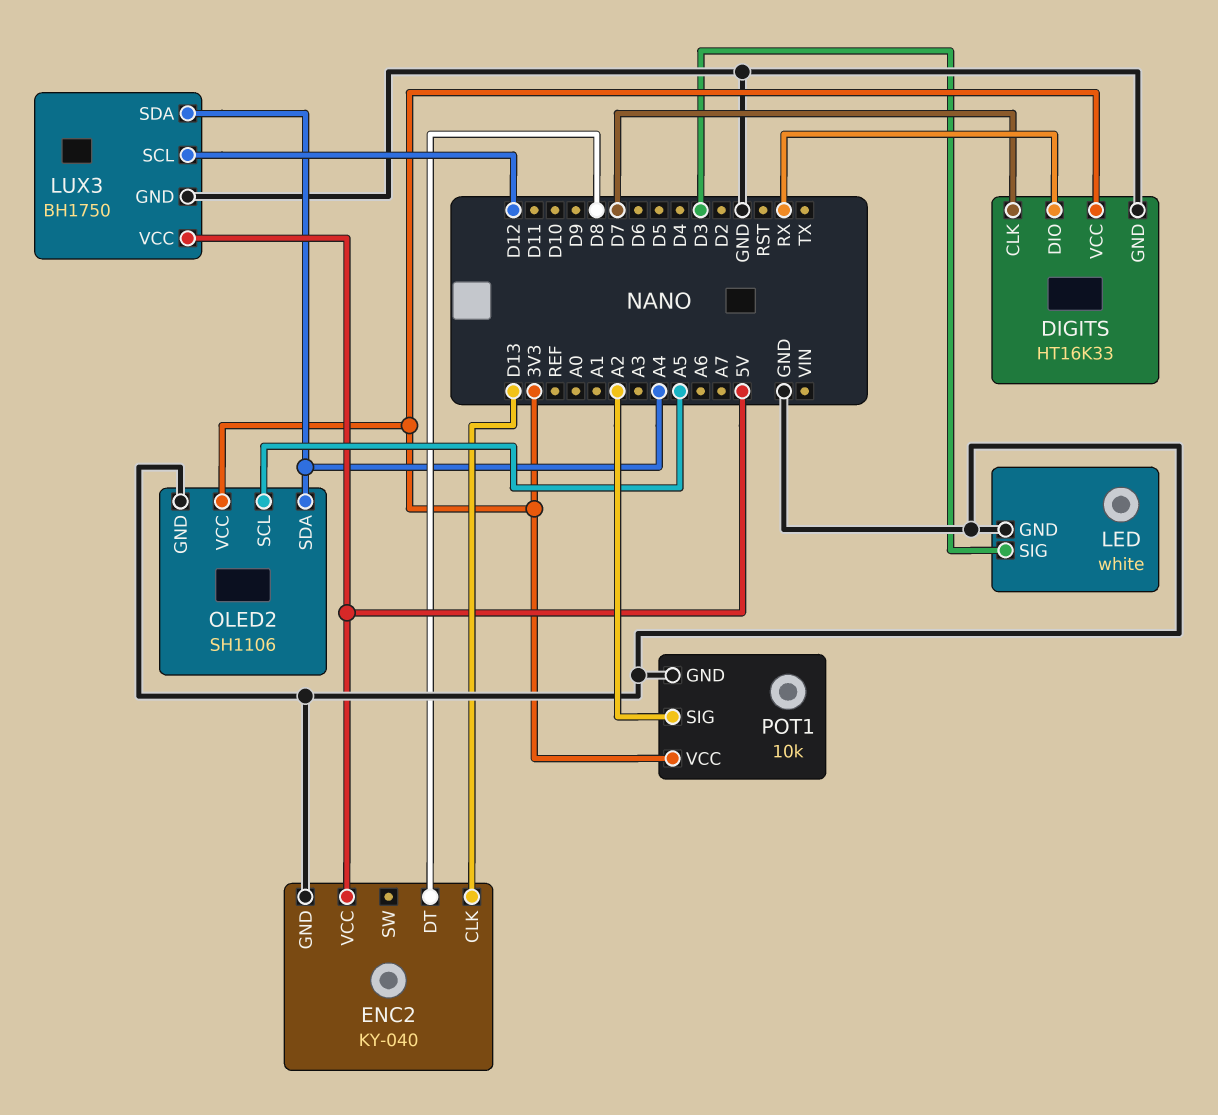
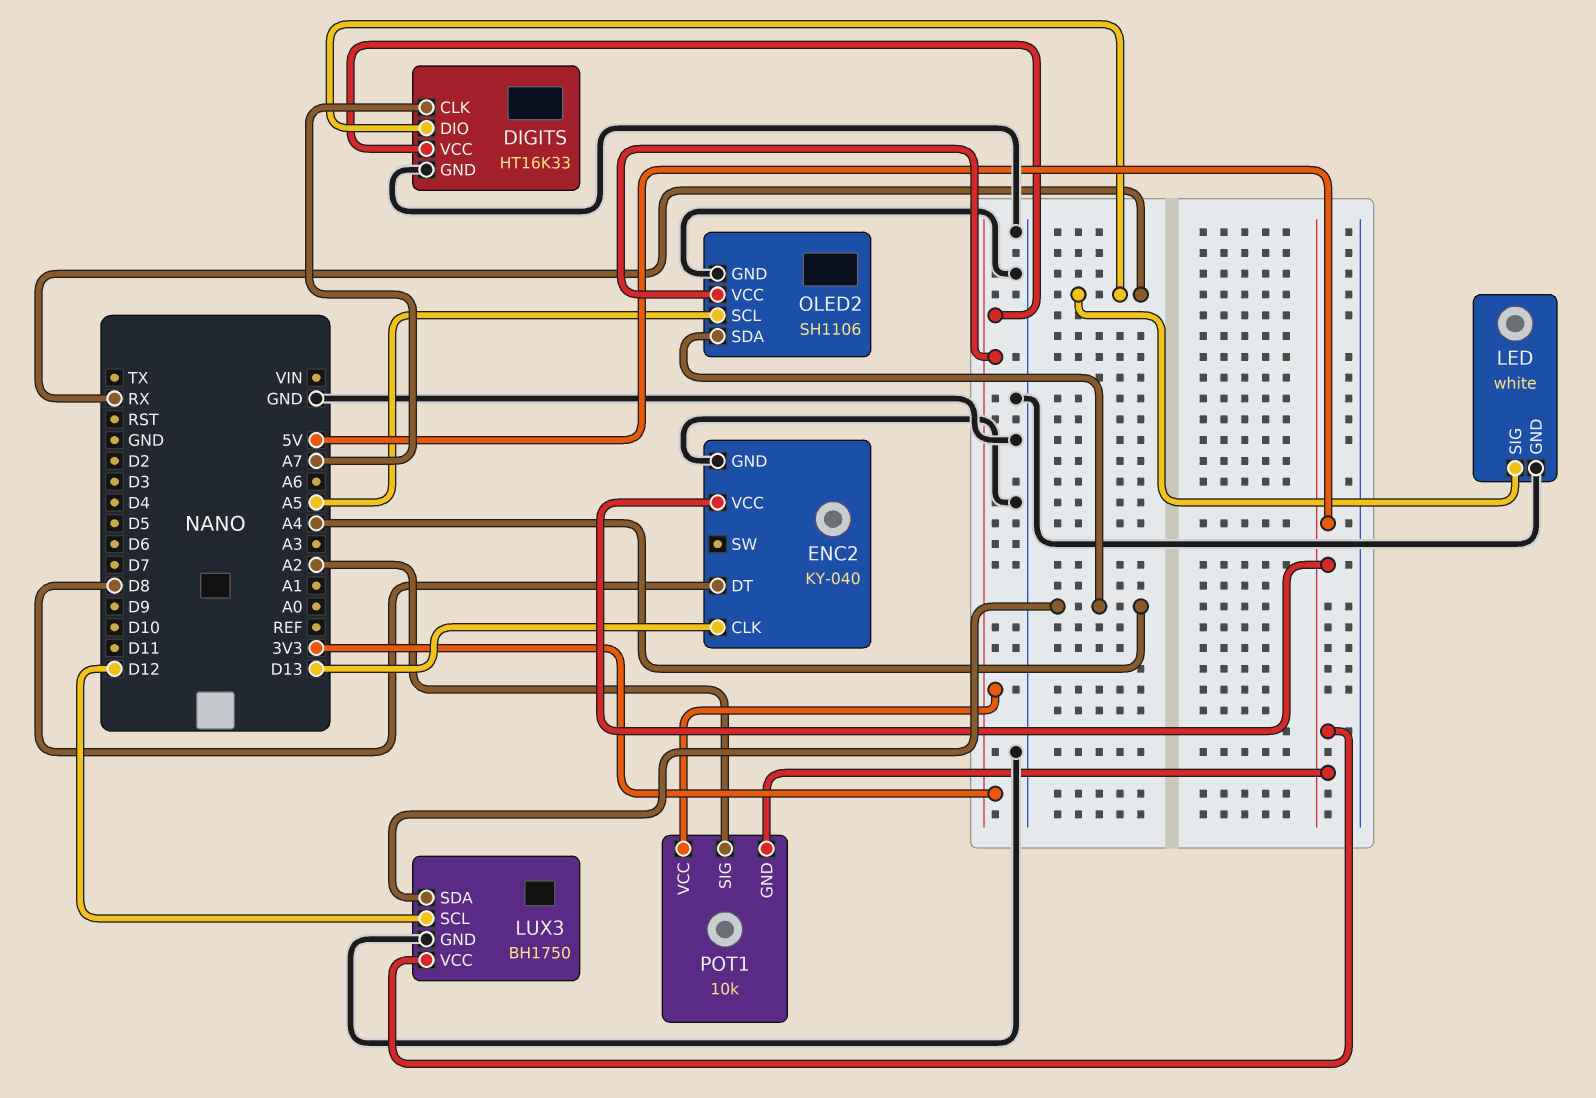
DIGITS pin CLK: D7 -> A7
LED pin SIG: D3 -> RX
POT1 pin GND: GND -> 5V

